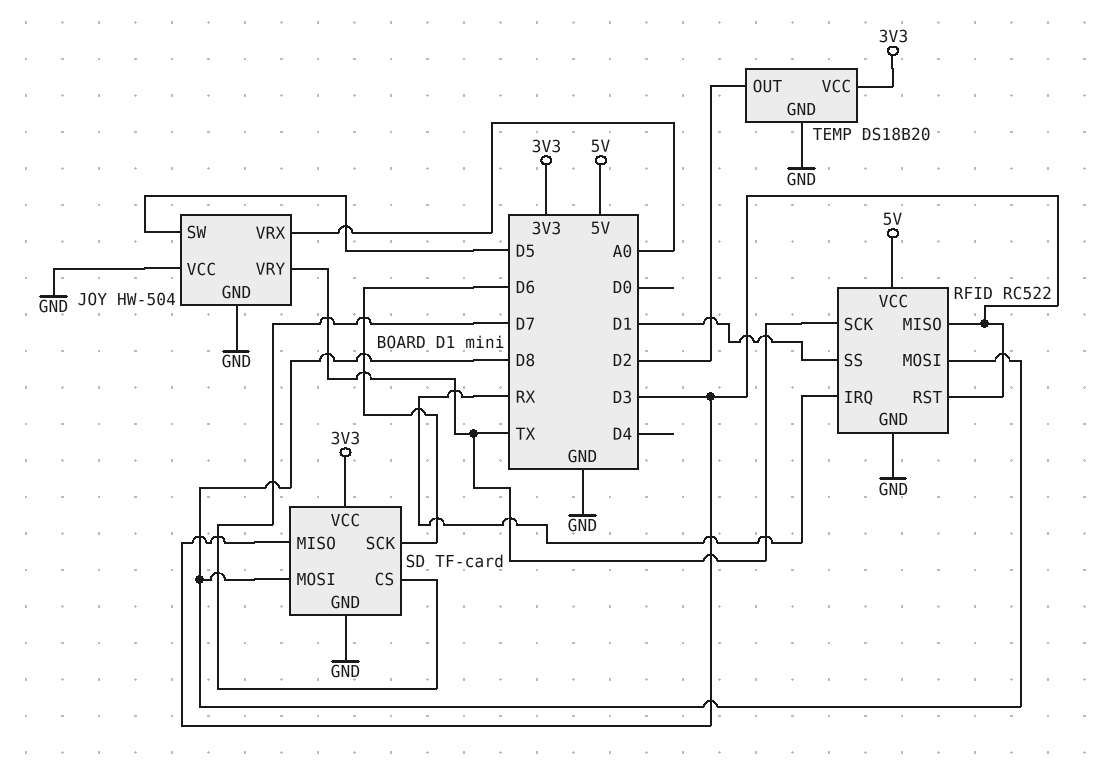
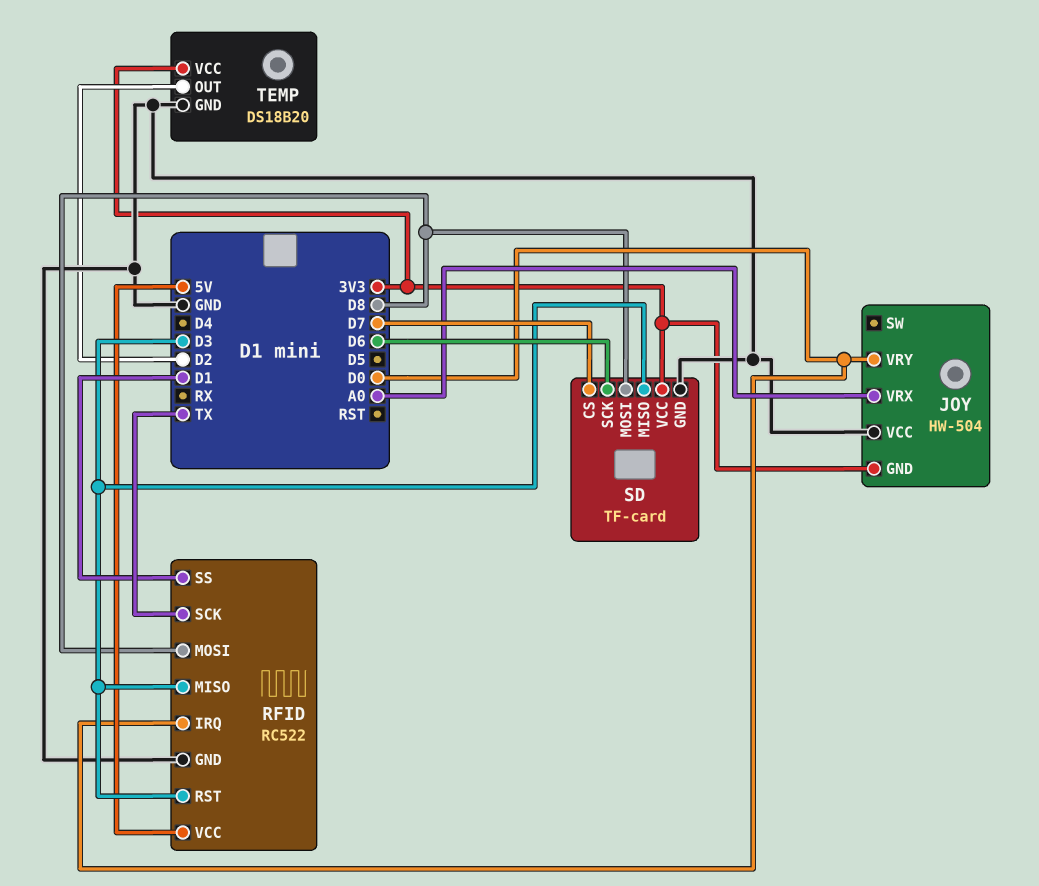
JOY pin GND: GND -> 3V3
JOY pin SW: D5 -> none
JOY pin VRY: TX -> D0
RFID pin IRQ: RX -> D0

